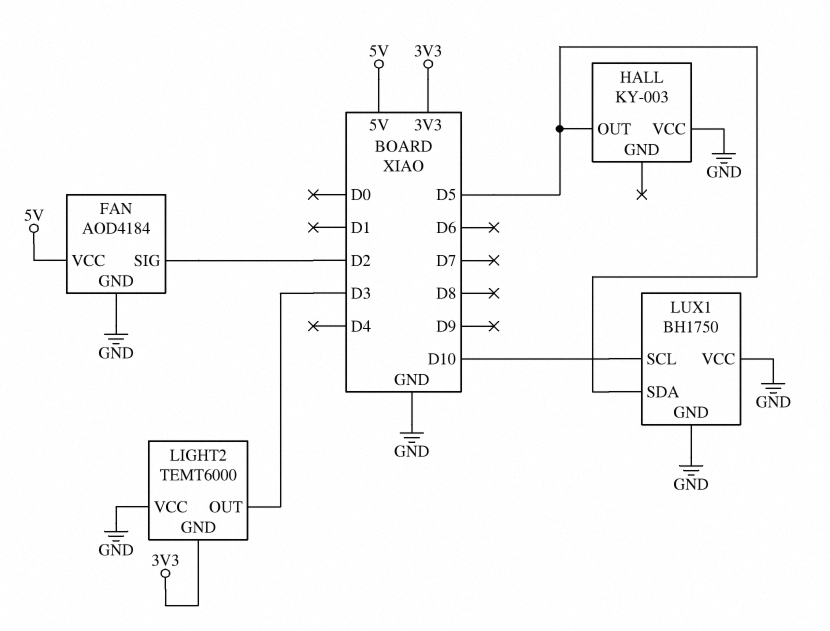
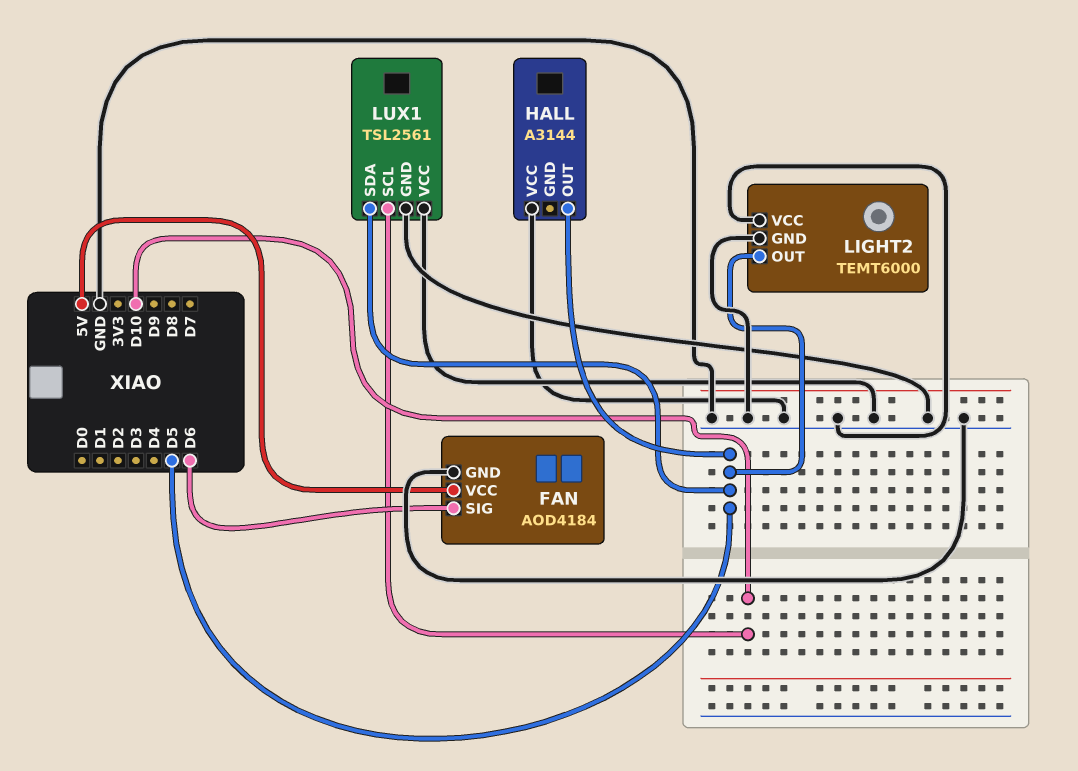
FAN pin SIG: D2 -> D6
HALL: KY-003 -> A3144
LIGHT2 pin GND: 3V3 -> GND
LIGHT2 pin OUT: D3 -> D5
LUX1: BH1750 -> TSL2561

